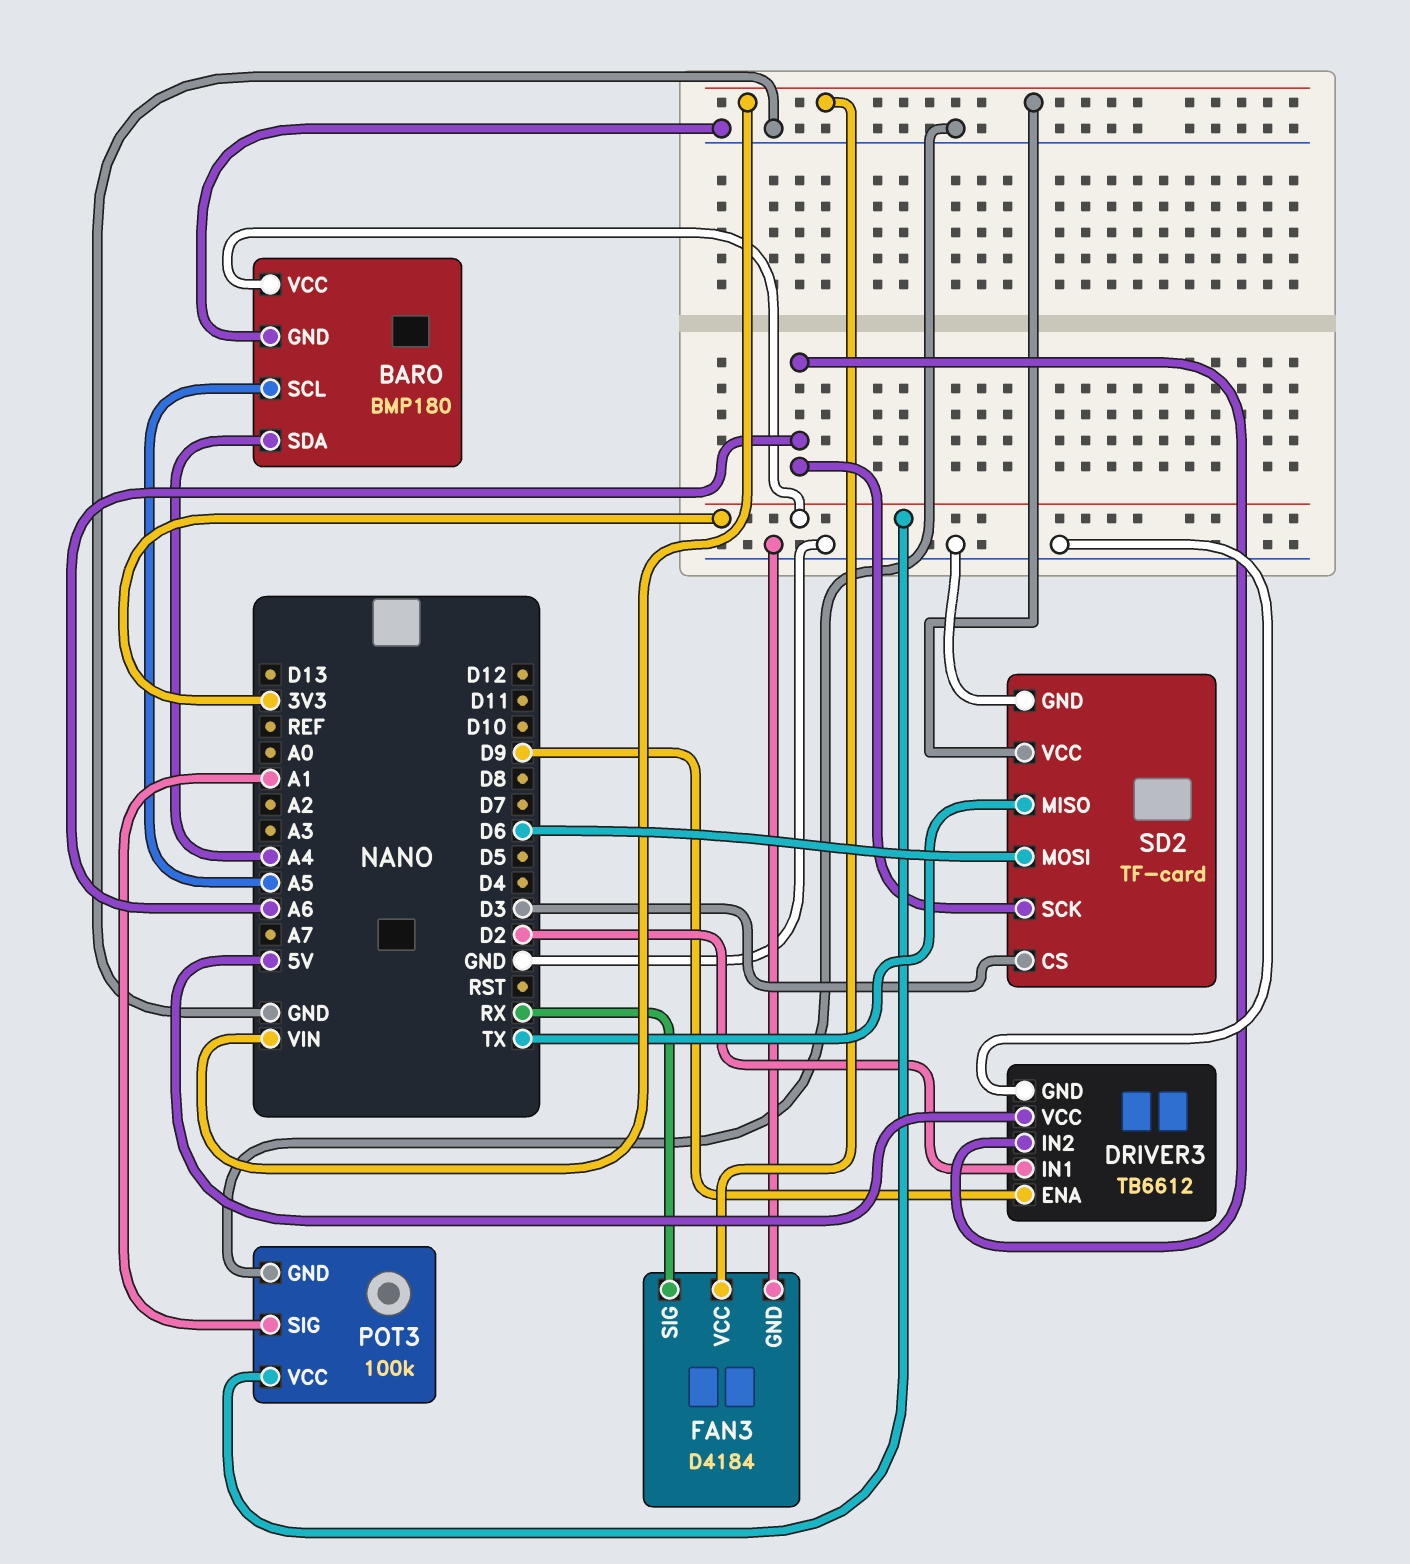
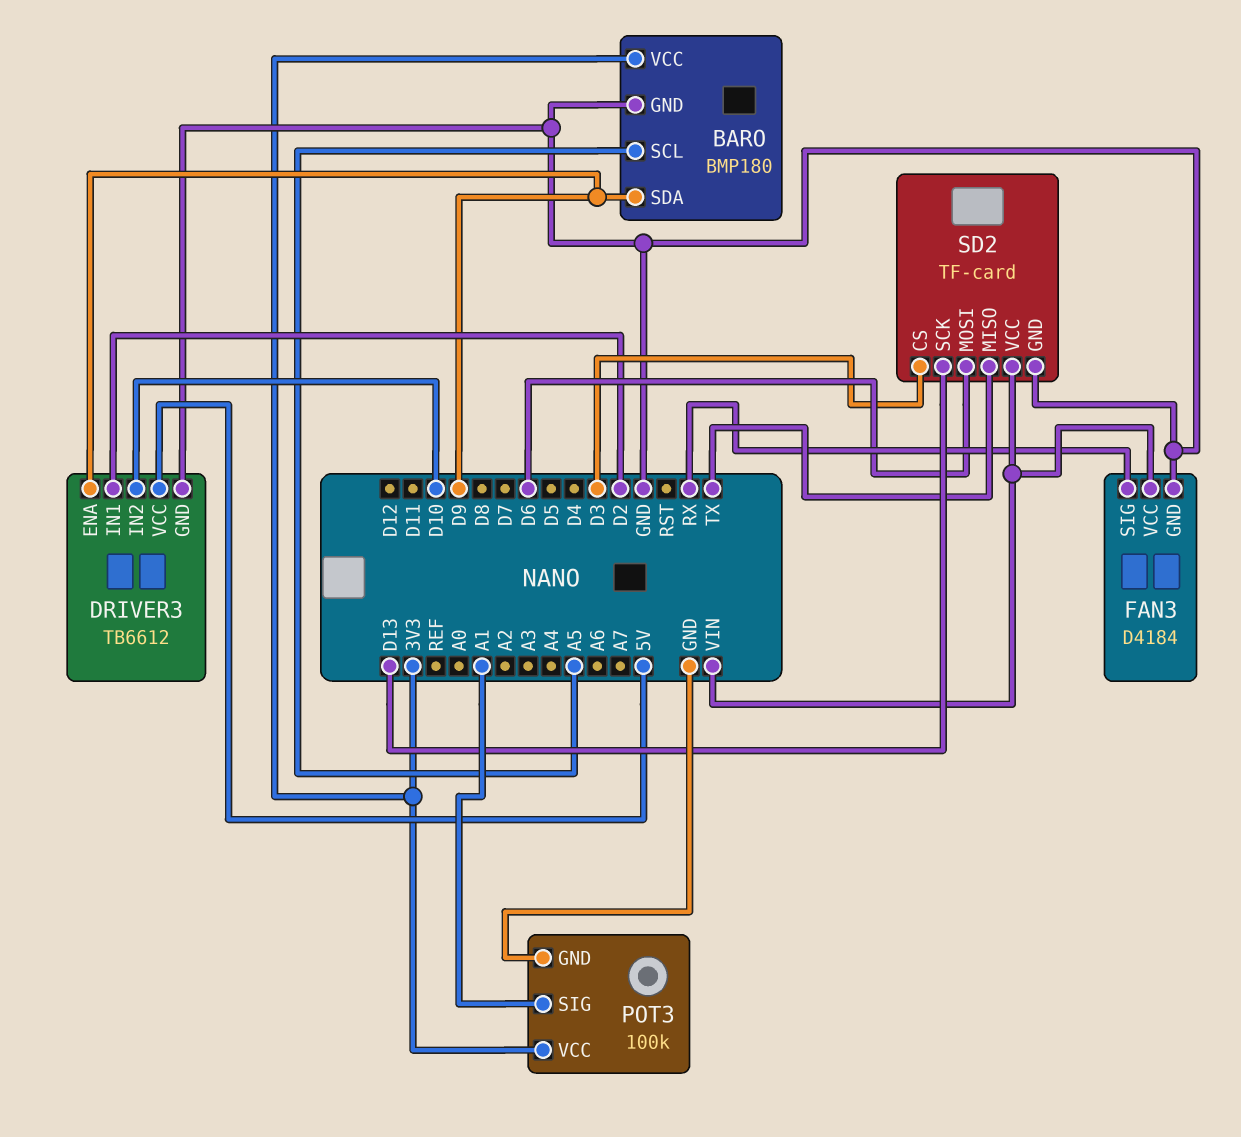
BARO pin SDA: A4 -> D9
DRIVER3 pin IN2: A6 -> D10
SD2 pin SCK: A6 -> D13

